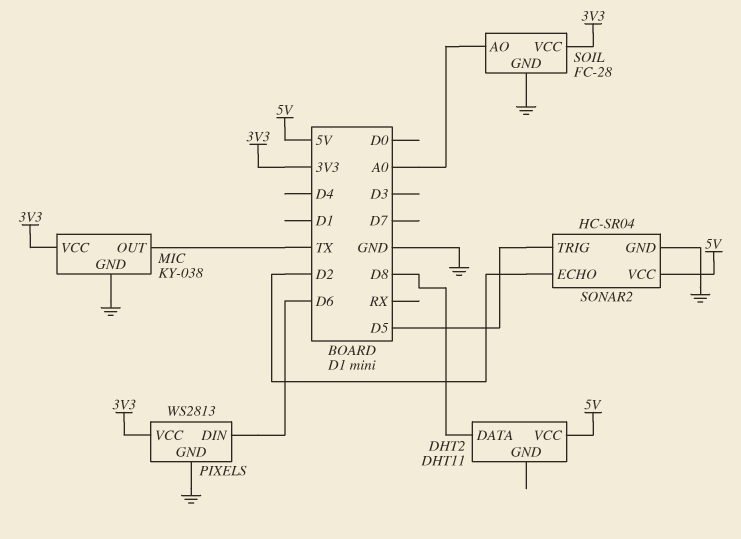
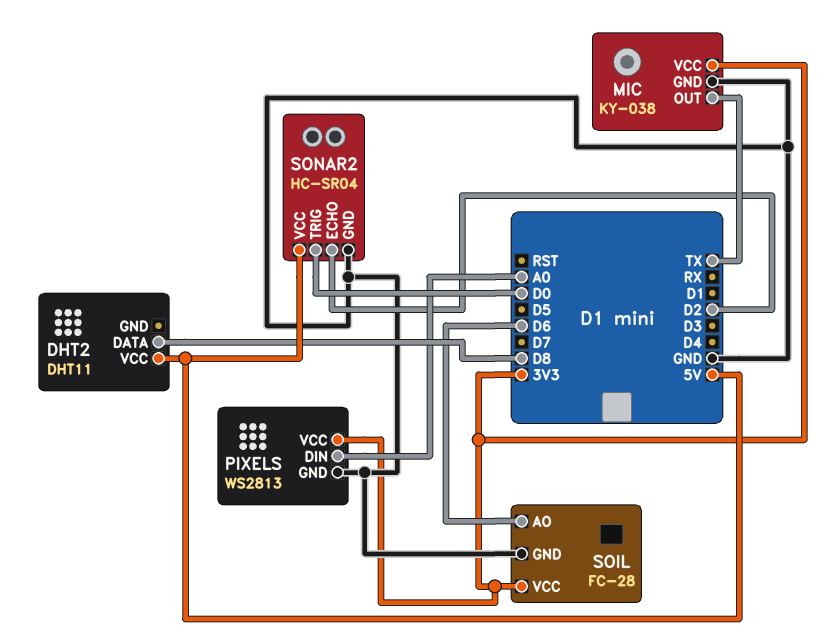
PIXELS pin DIN: D6 -> A0
SOIL pin AO: A0 -> D6
SONAR2 pin TRIG: D5 -> D0

